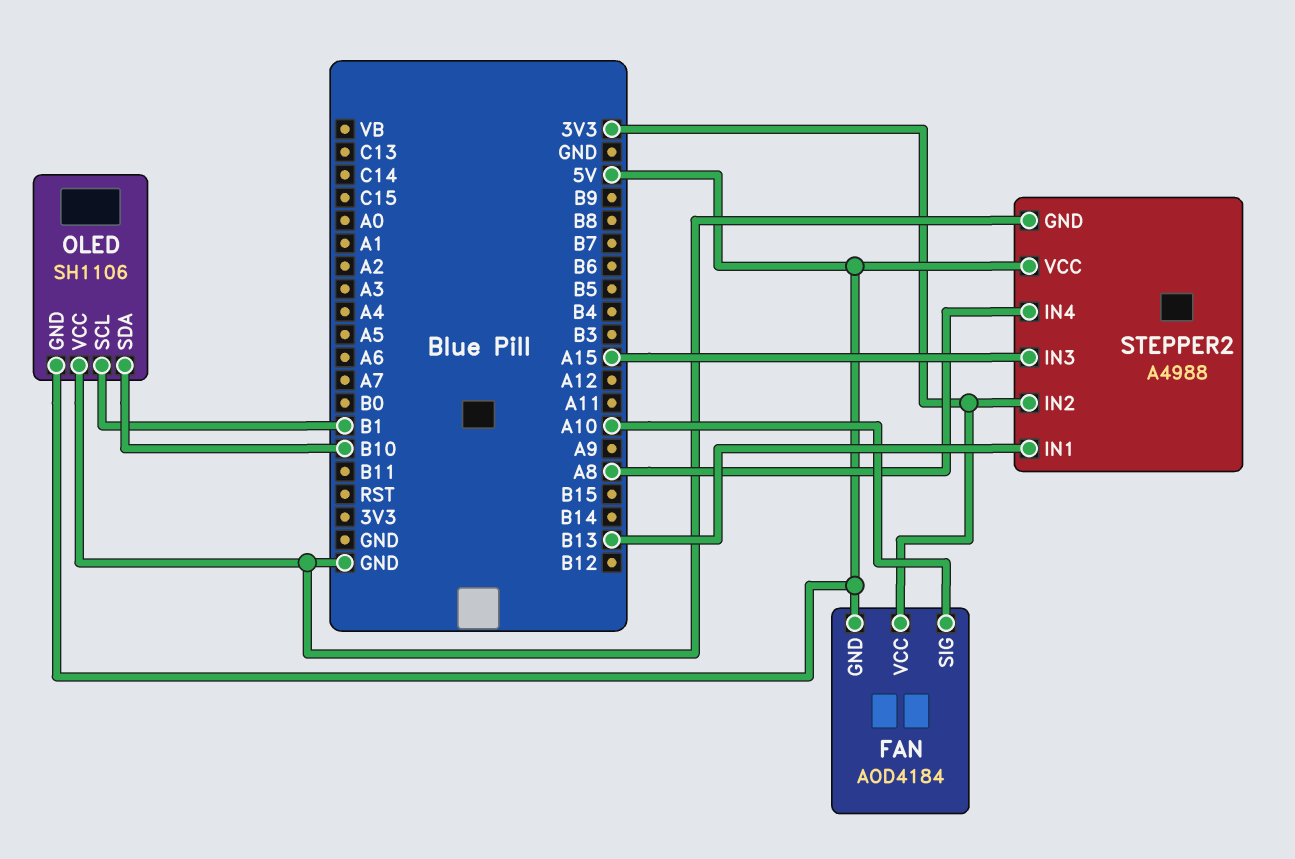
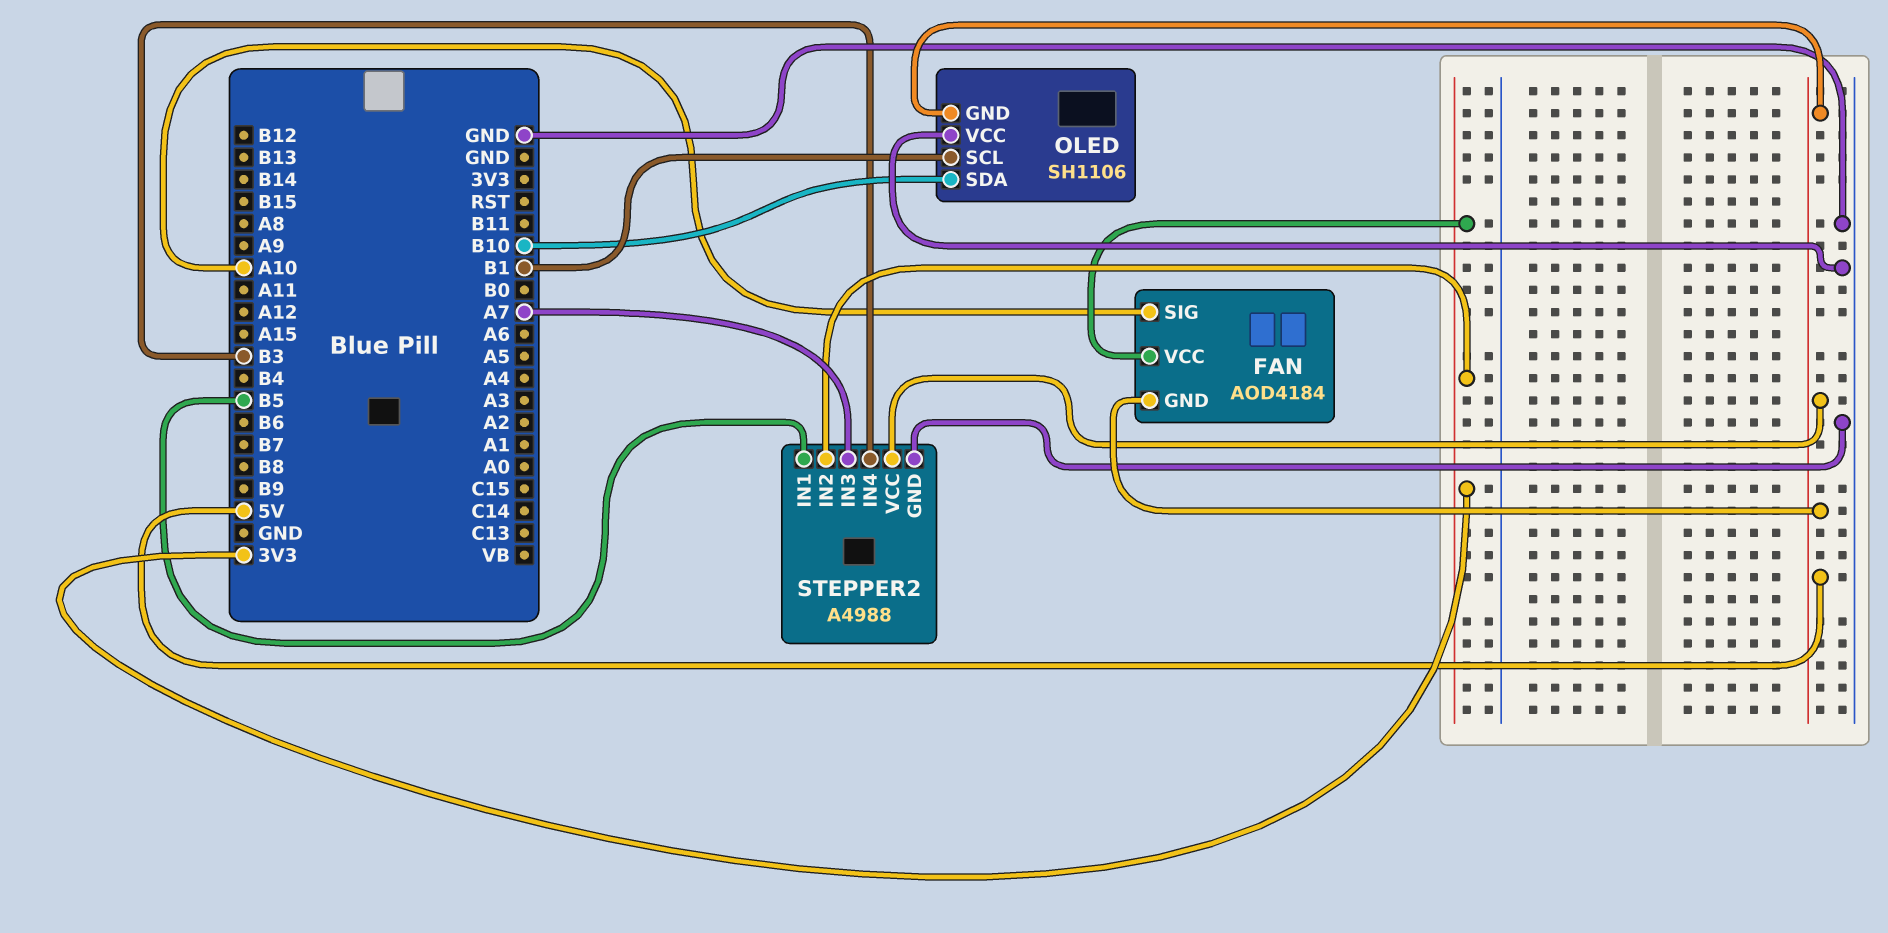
STEPPER2 pin IN1: B13 -> B5
STEPPER2 pin IN3: A15 -> A7
STEPPER2 pin IN4: A8 -> B3

